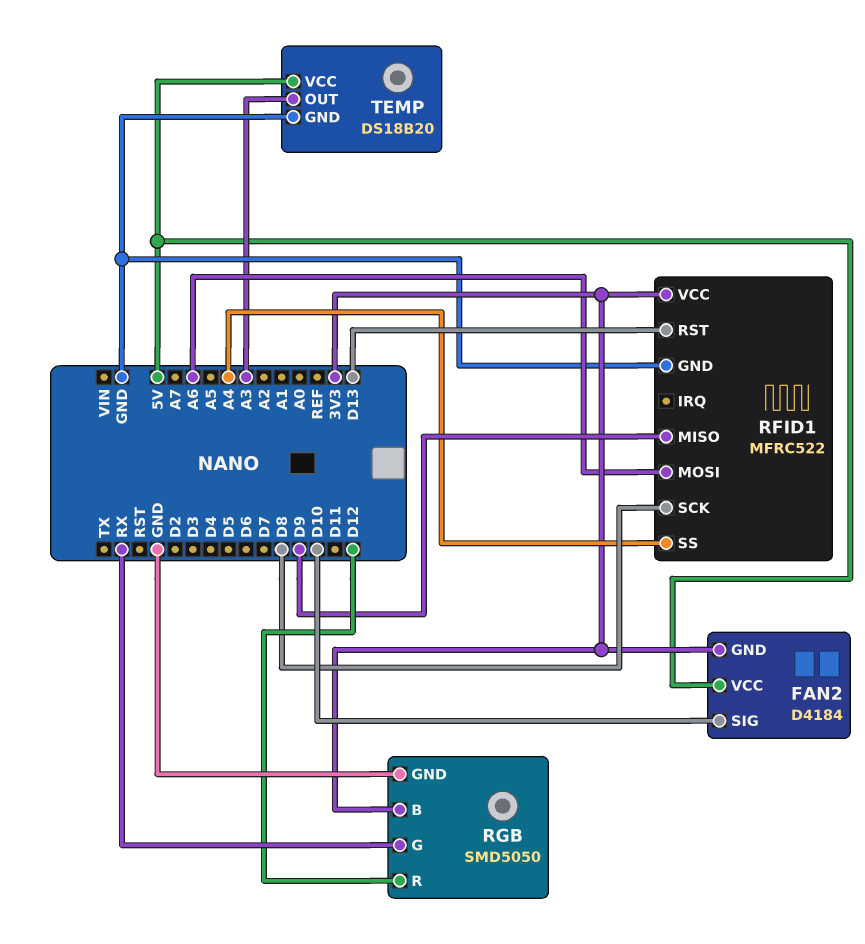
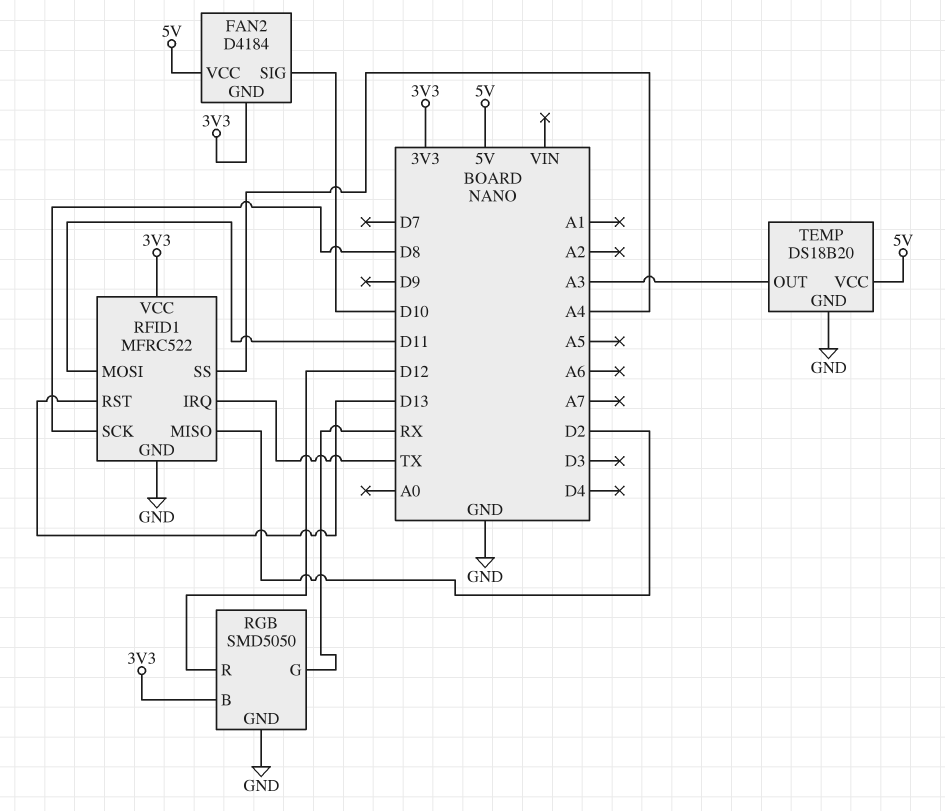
RFID1 pin IRQ: none -> TX
RFID1 pin MISO: D9 -> D2
RFID1 pin MOSI: A6 -> D11

